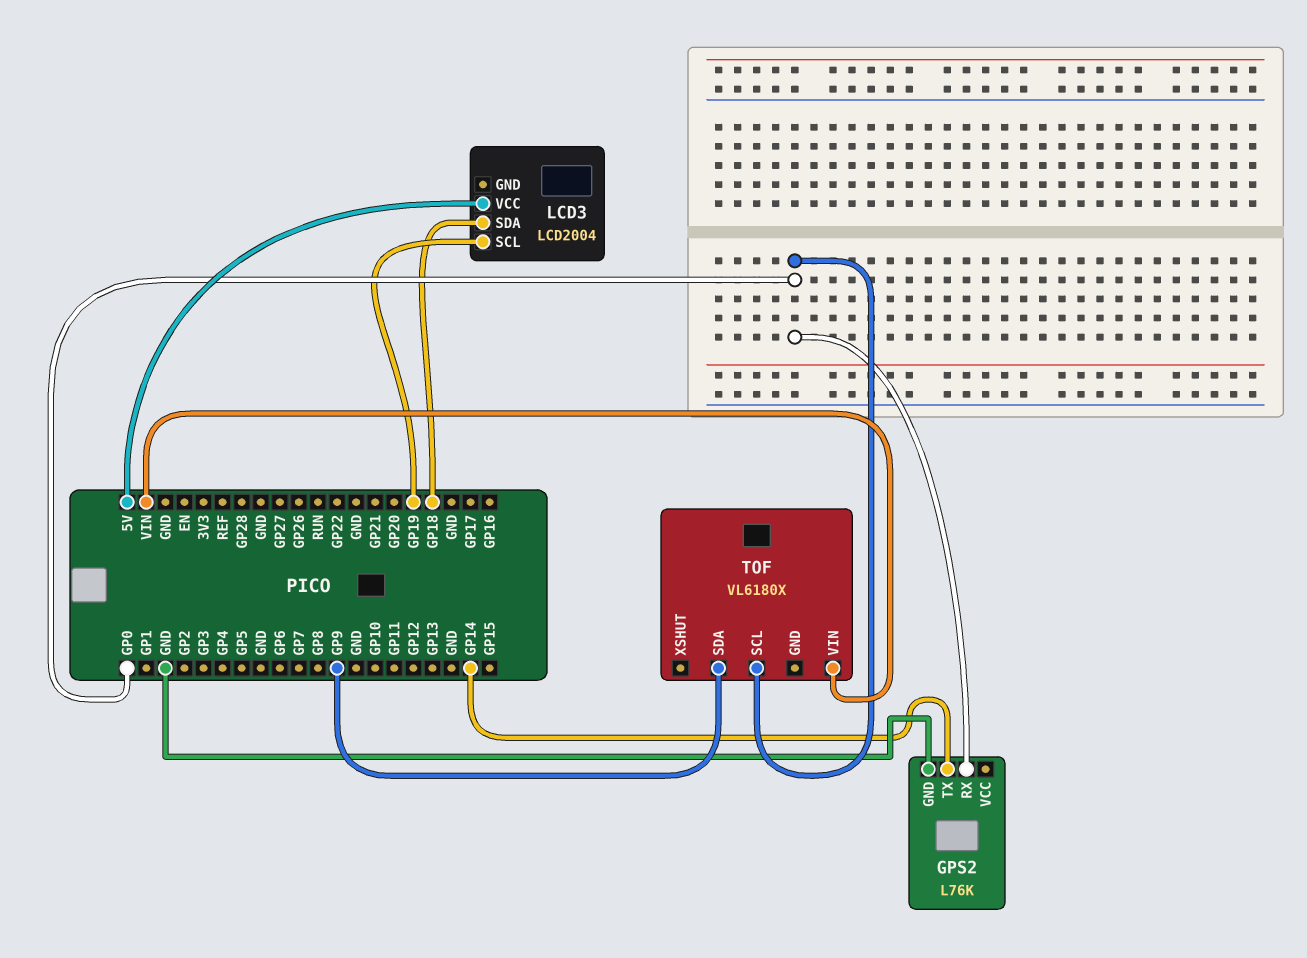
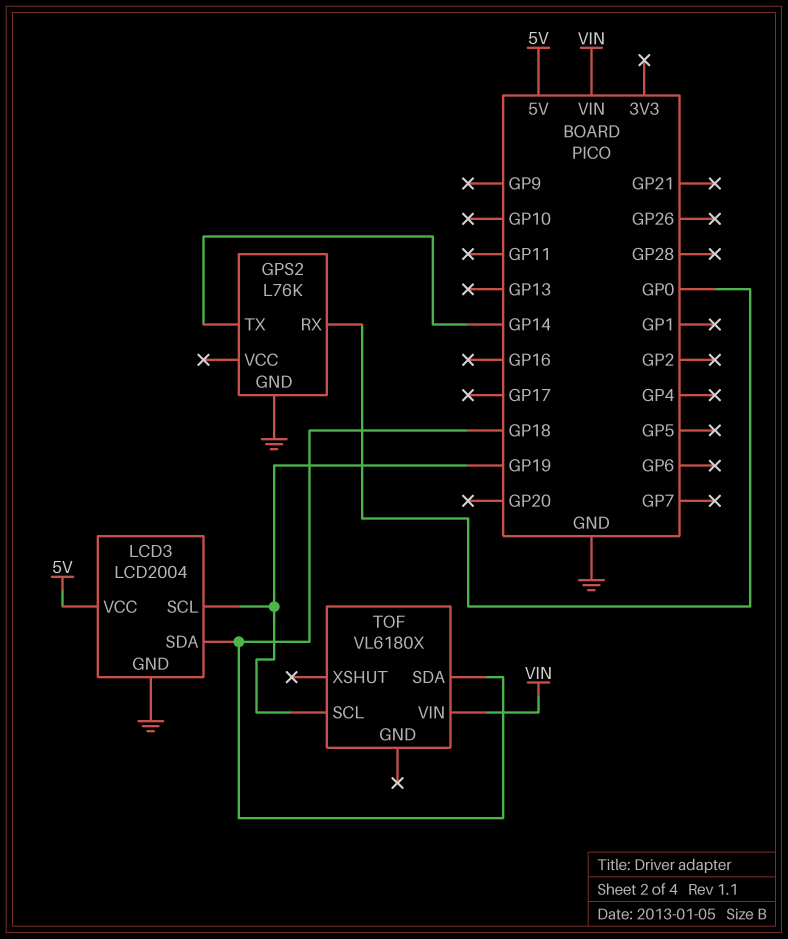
LCD3 pin GND: none -> GND
TOF pin SCL: GP0 -> GP19
TOF pin SDA: GP9 -> GP18

